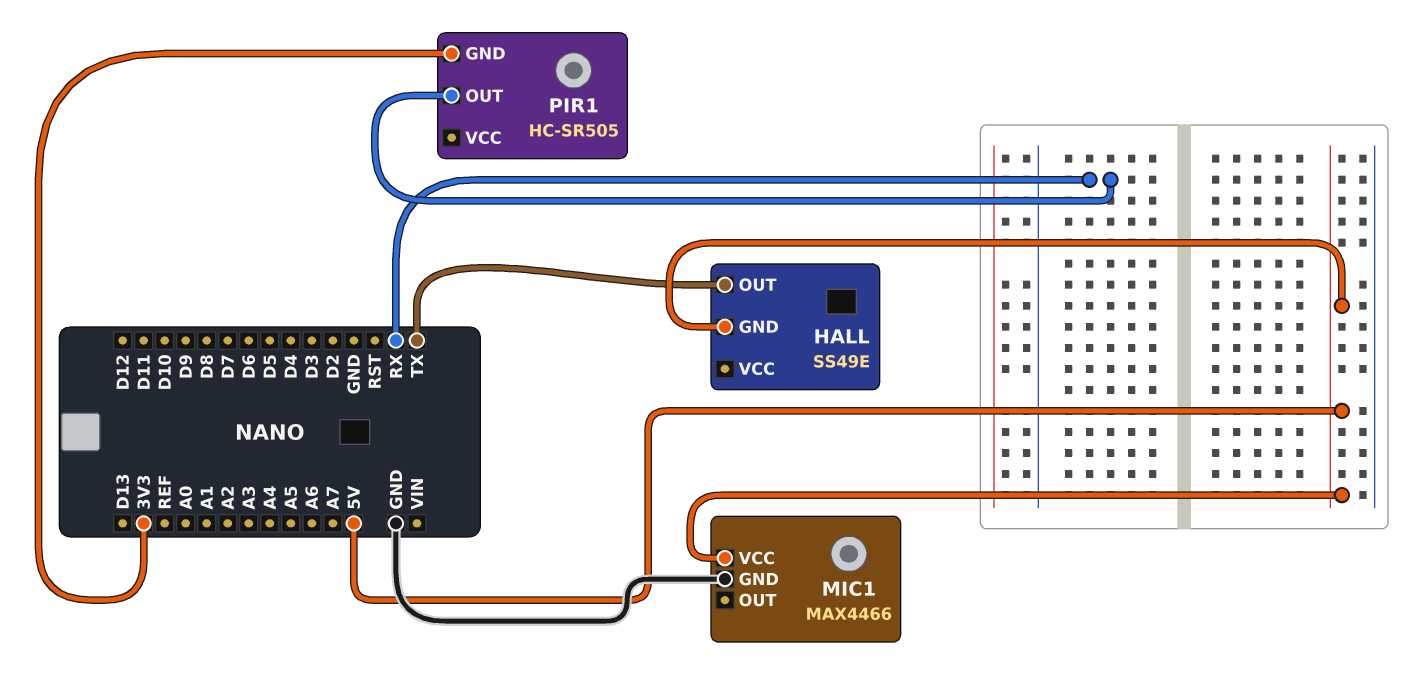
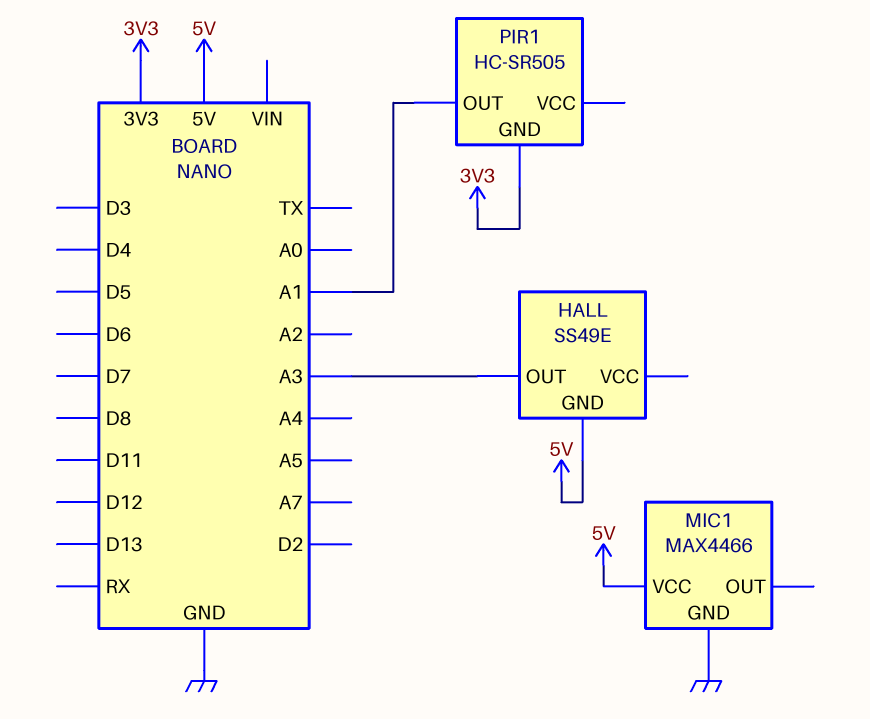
HALL pin OUT: TX -> A3
PIR1 pin OUT: RX -> A1

